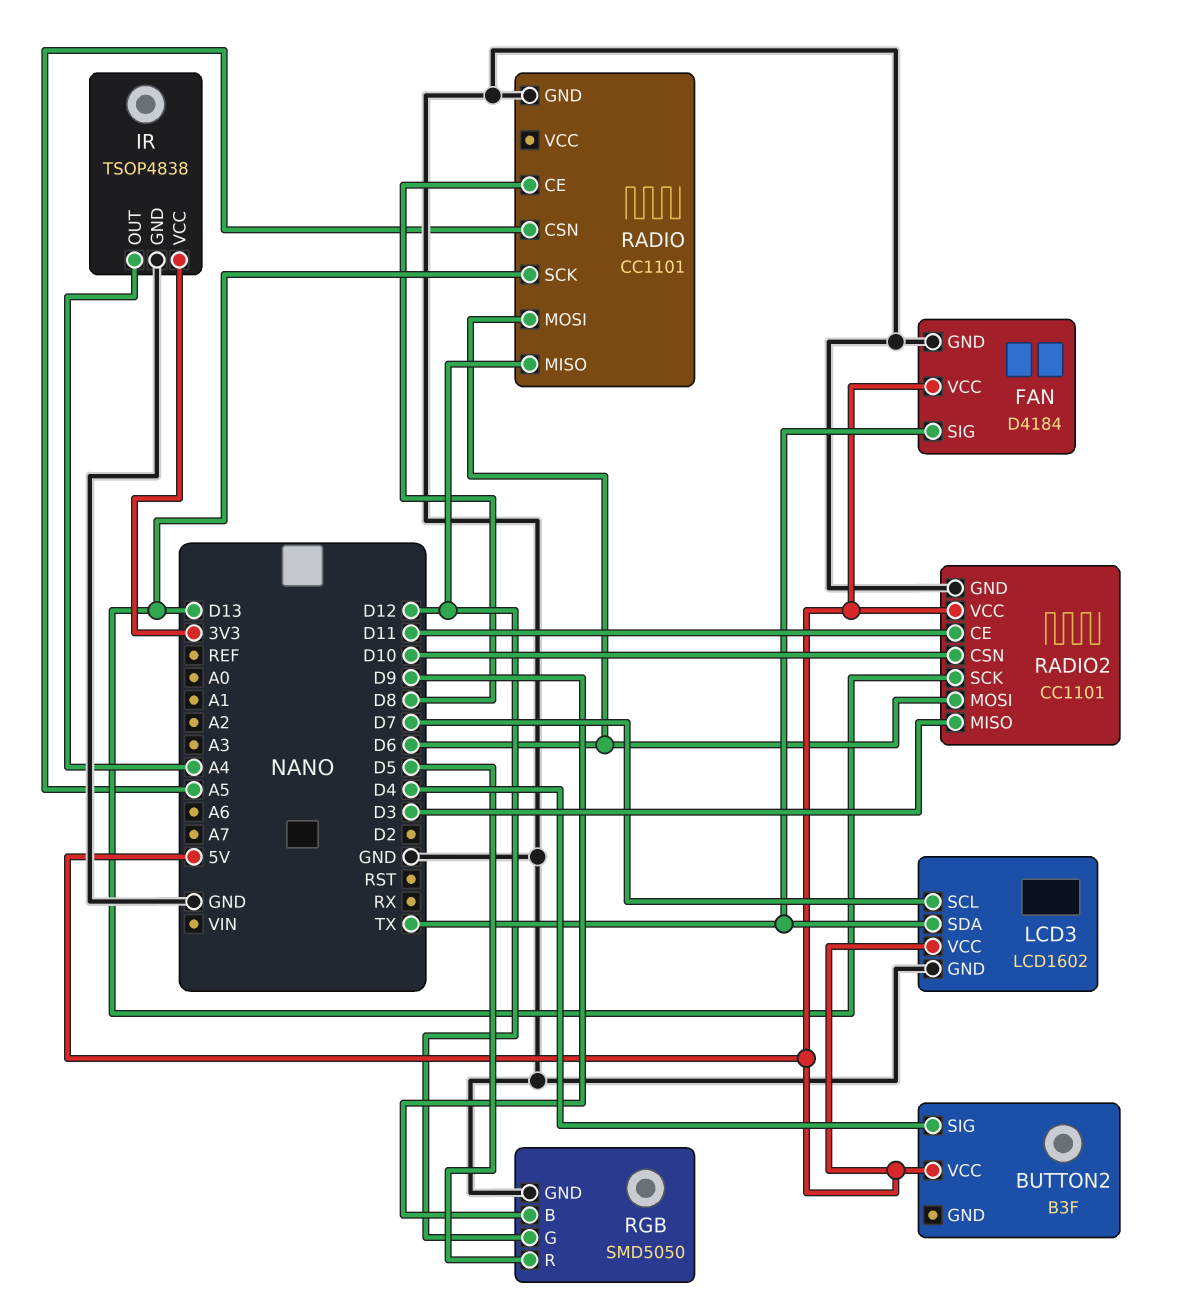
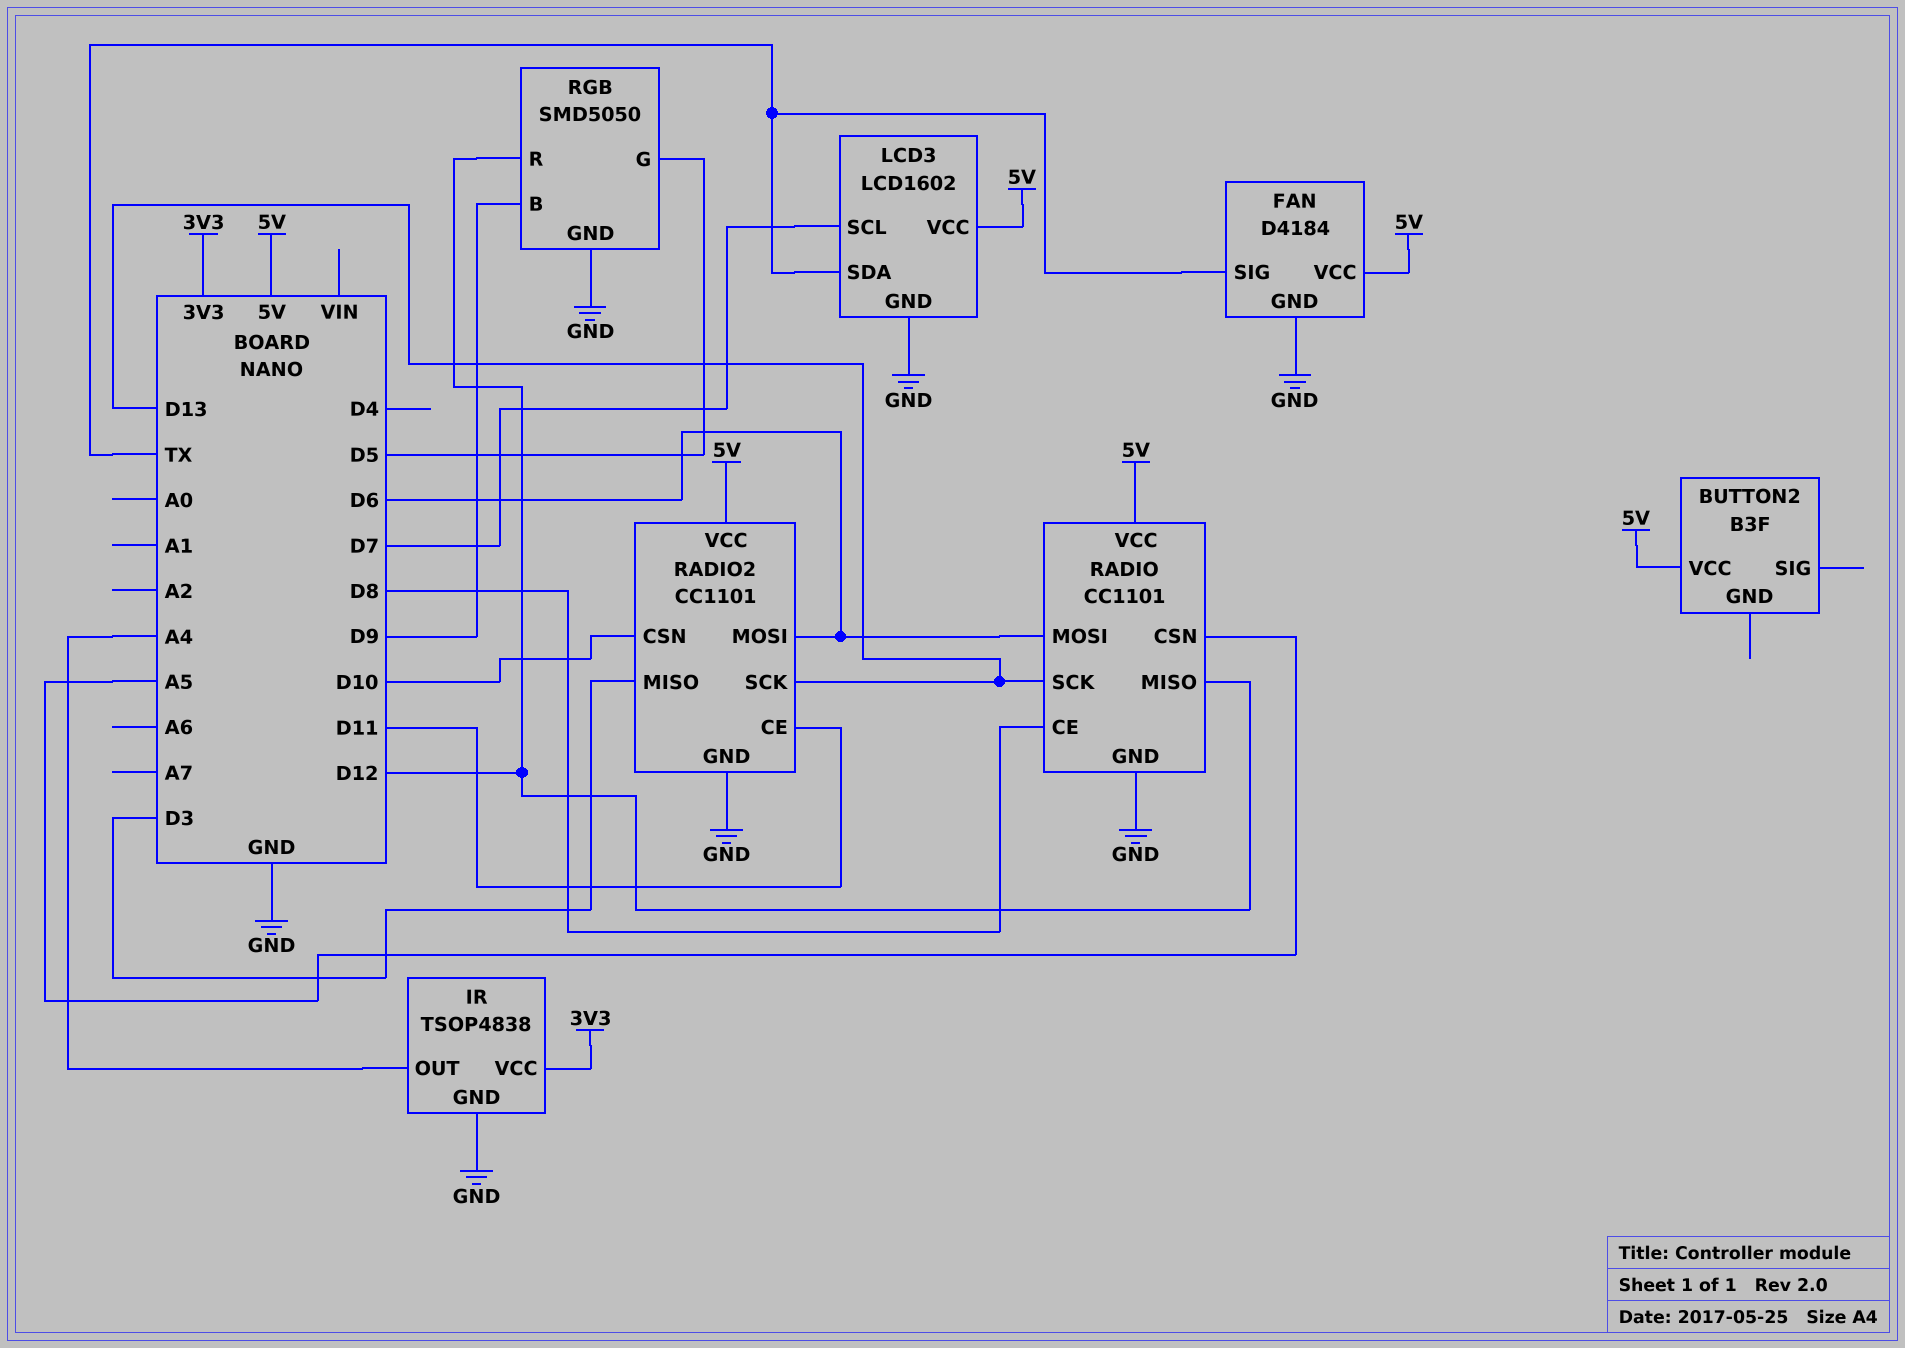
BUTTON2 pin SIG: D4 -> none
RADIO pin VCC: none -> 5V
RGB pin G: D12 -> D5
RGB pin R: D5 -> D12

